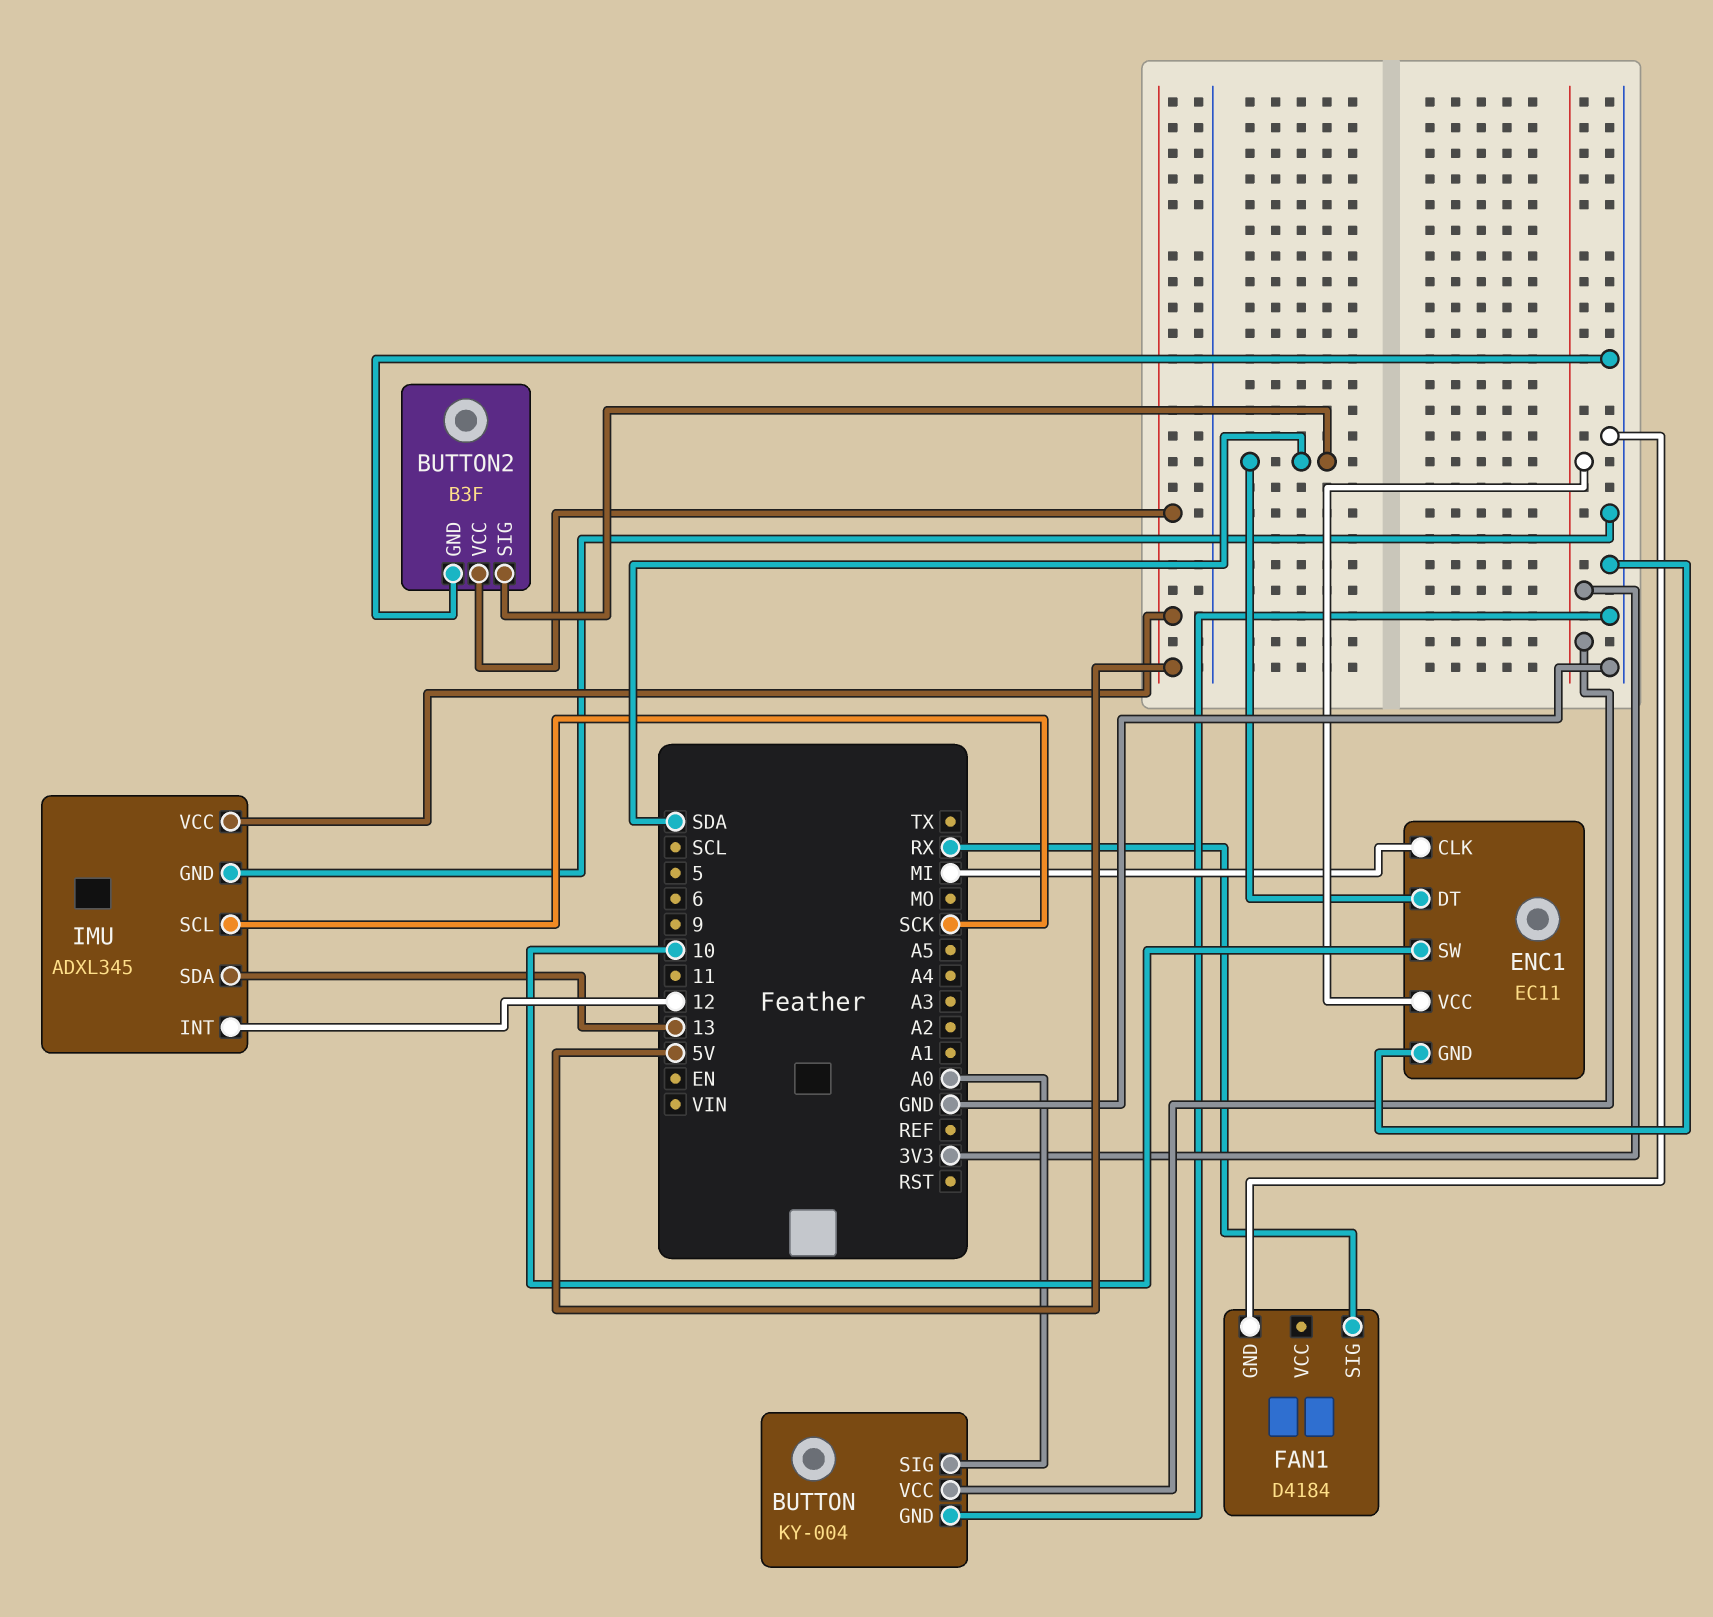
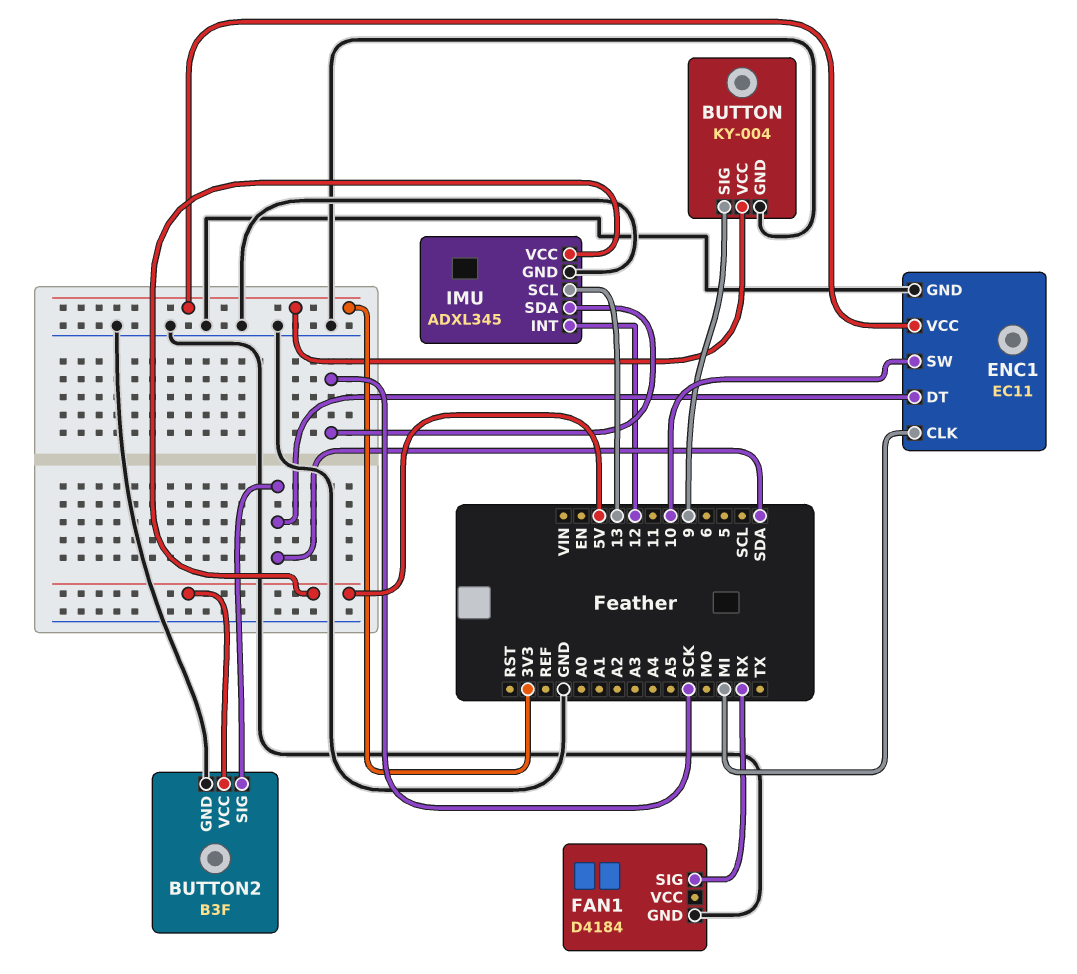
BUTTON pin SIG: A0 -> 9
IMU pin SCL: SCK -> 13
IMU pin SDA: 13 -> SCK

